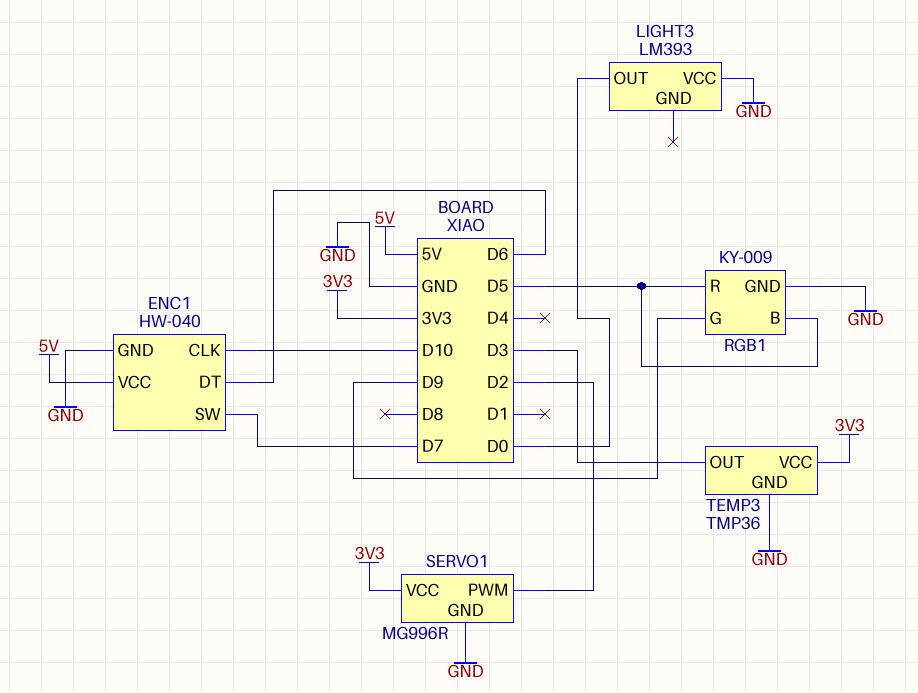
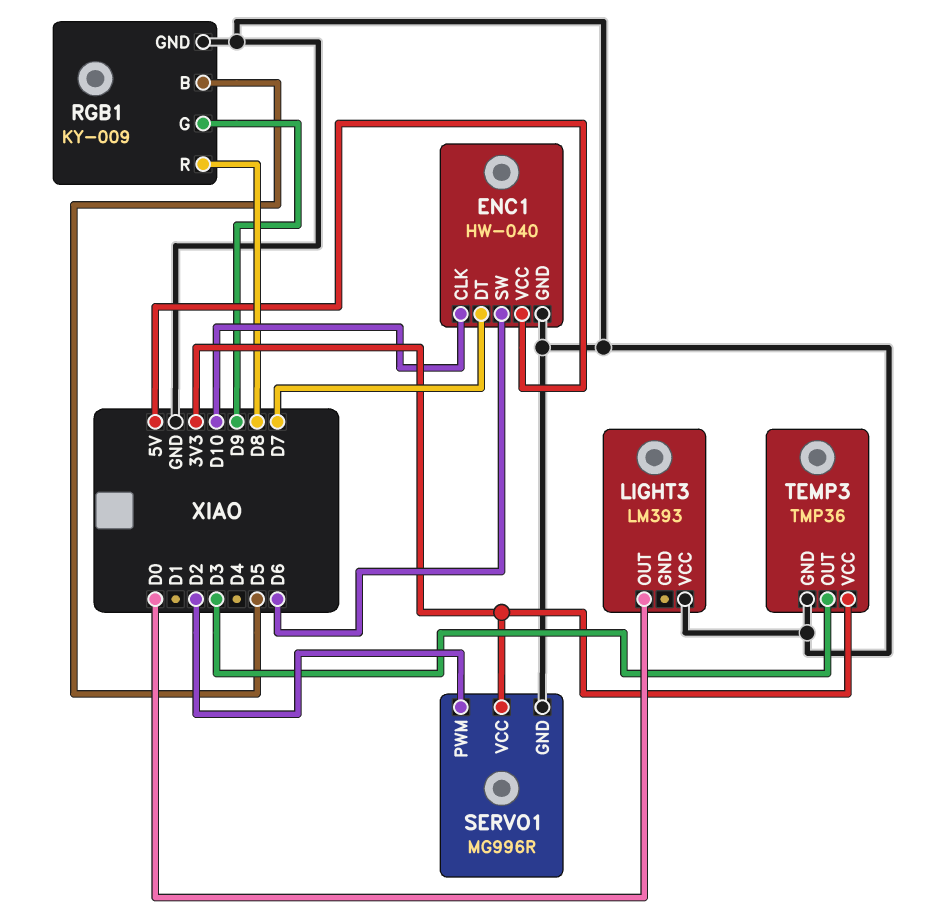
ENC1 pin DT: D6 -> D7
ENC1 pin SW: D7 -> D6
RGB1 pin R: D5 -> D8

